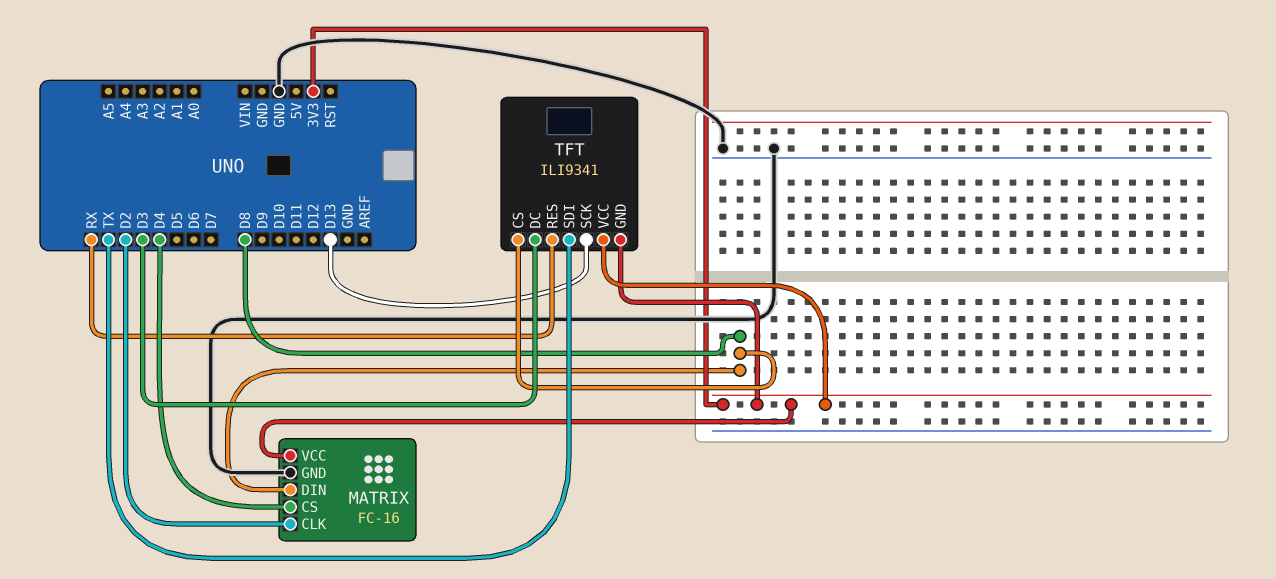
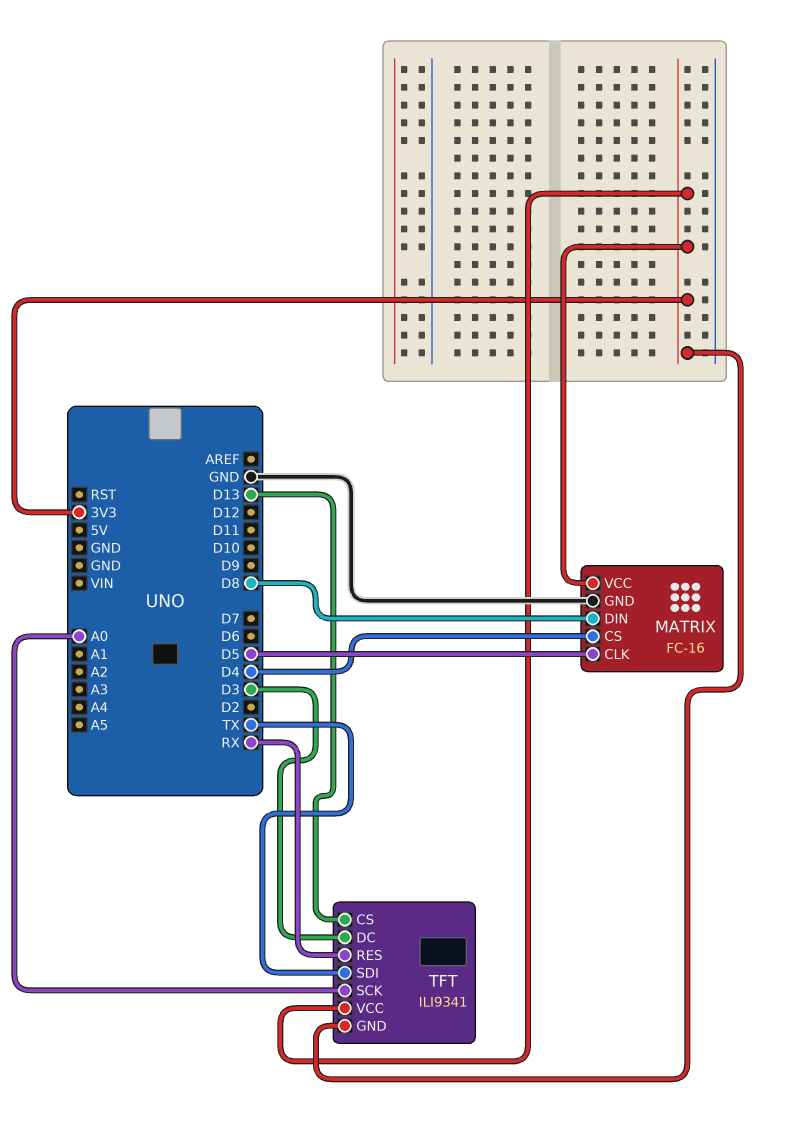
MATRIX pin CLK: D2 -> D5
TFT pin CS: D8 -> D13
TFT pin SCK: D13 -> A0

